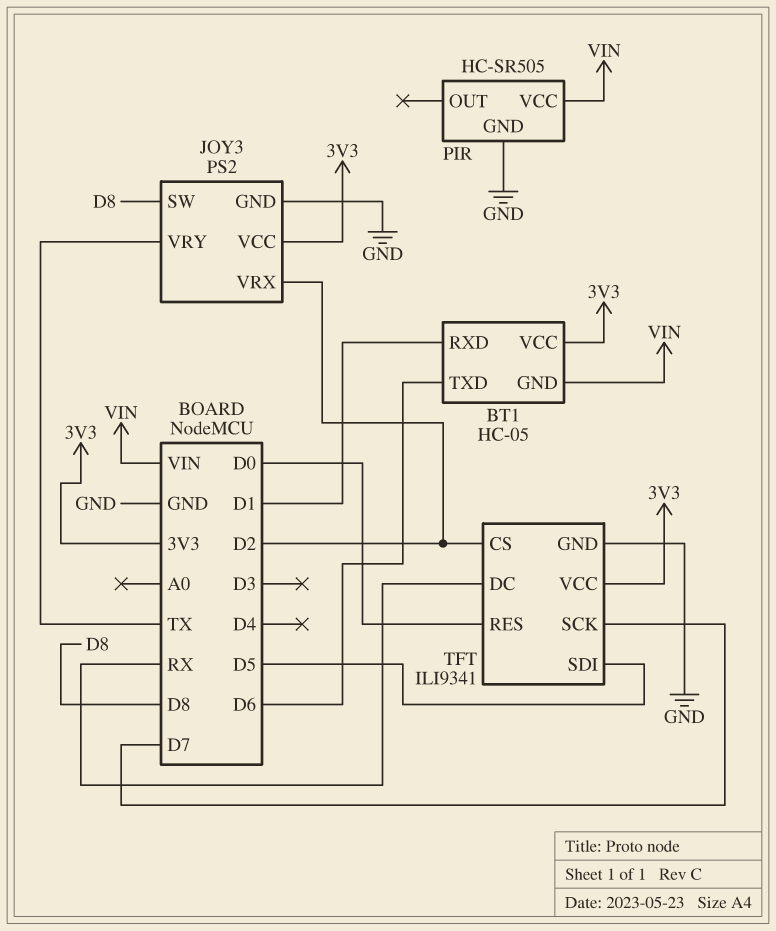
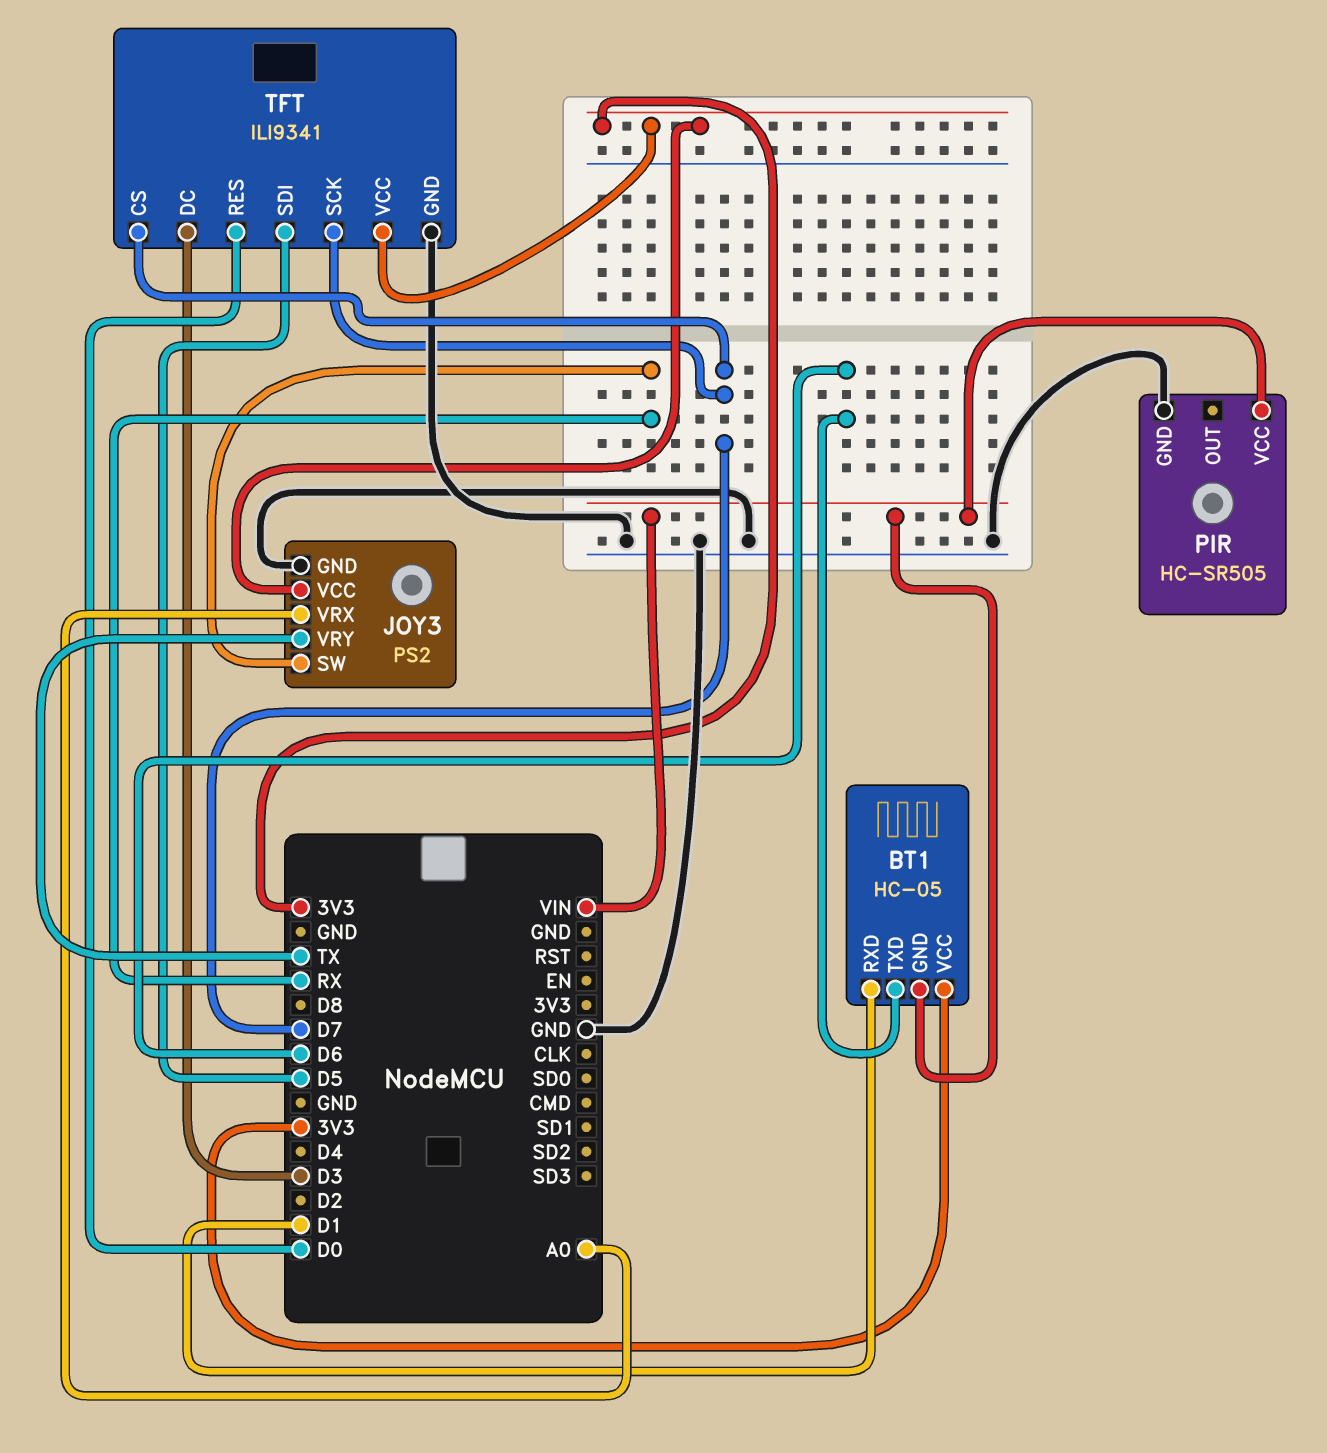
JOY3 pin SW: D8 -> RX
JOY3 pin VRX: D2 -> A0
TFT pin CS: D2 -> D7
TFT pin DC: RX -> D3

